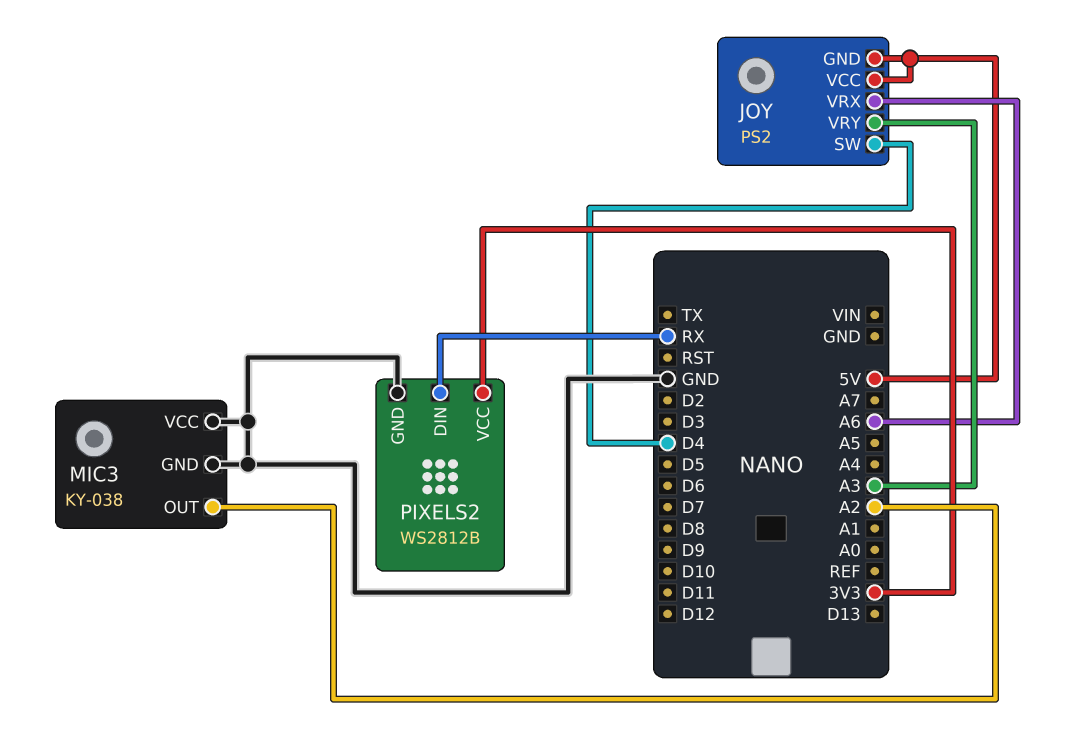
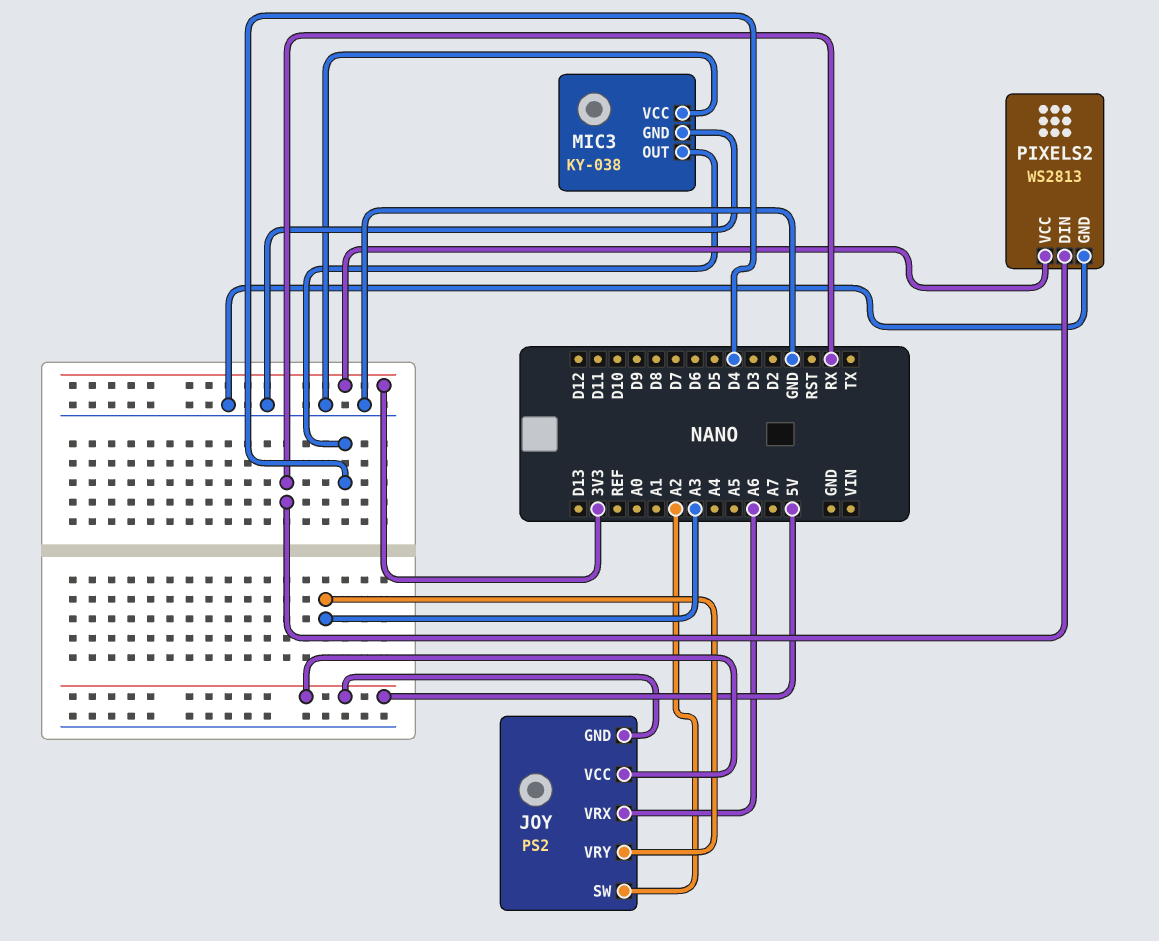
JOY pin SW: D4 -> A2
MIC3 pin OUT: A2 -> D4
PIXELS2: WS2812B -> WS2813

